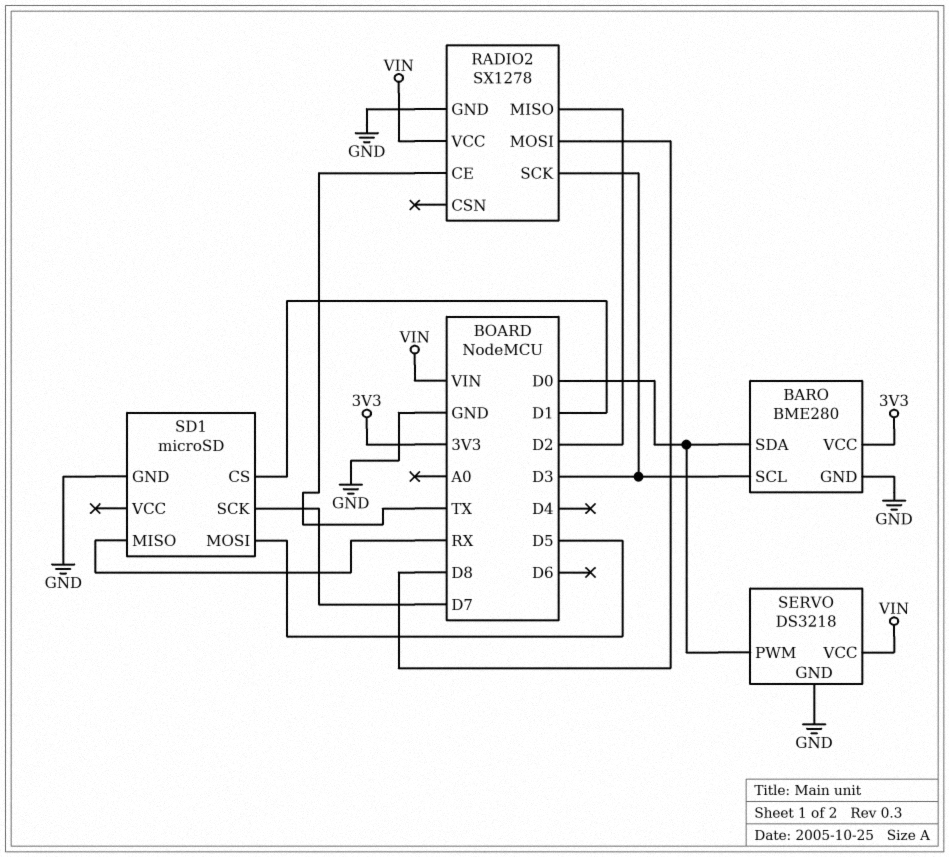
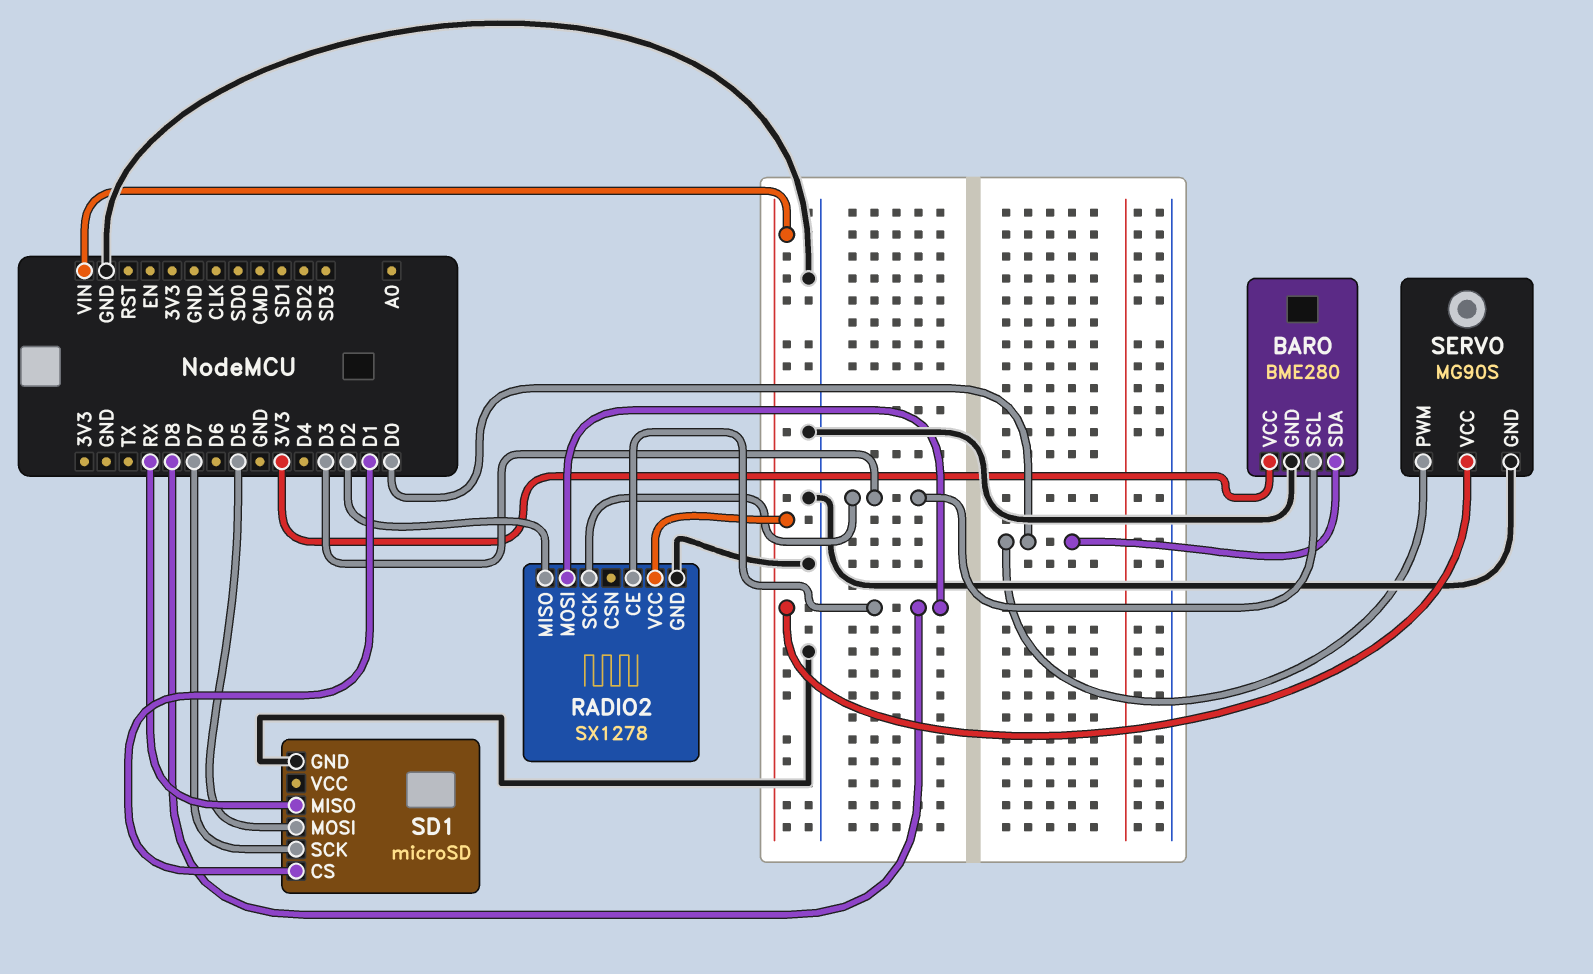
RADIO2 pin CE: TX -> D8
SERVO: DS3218 -> MG90S

